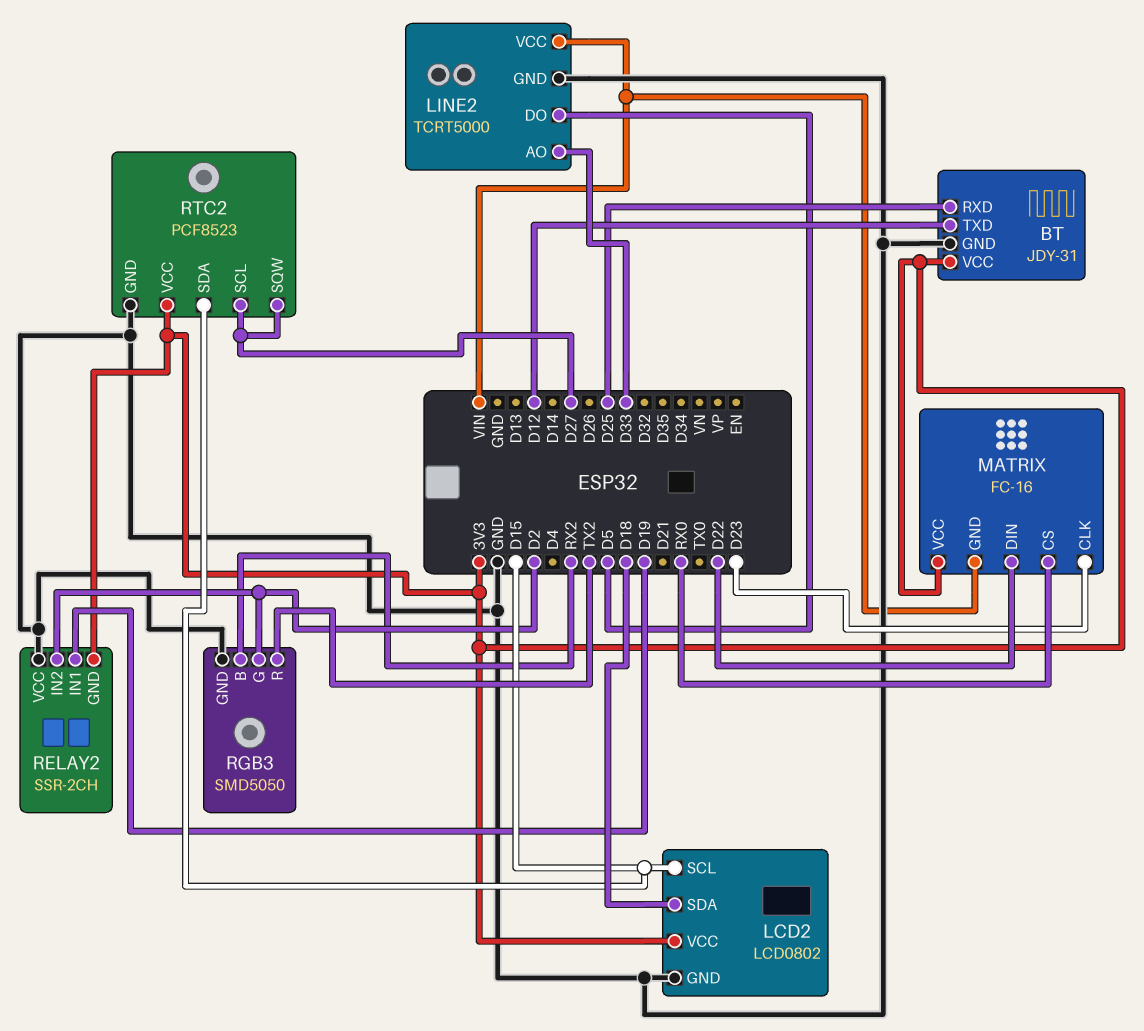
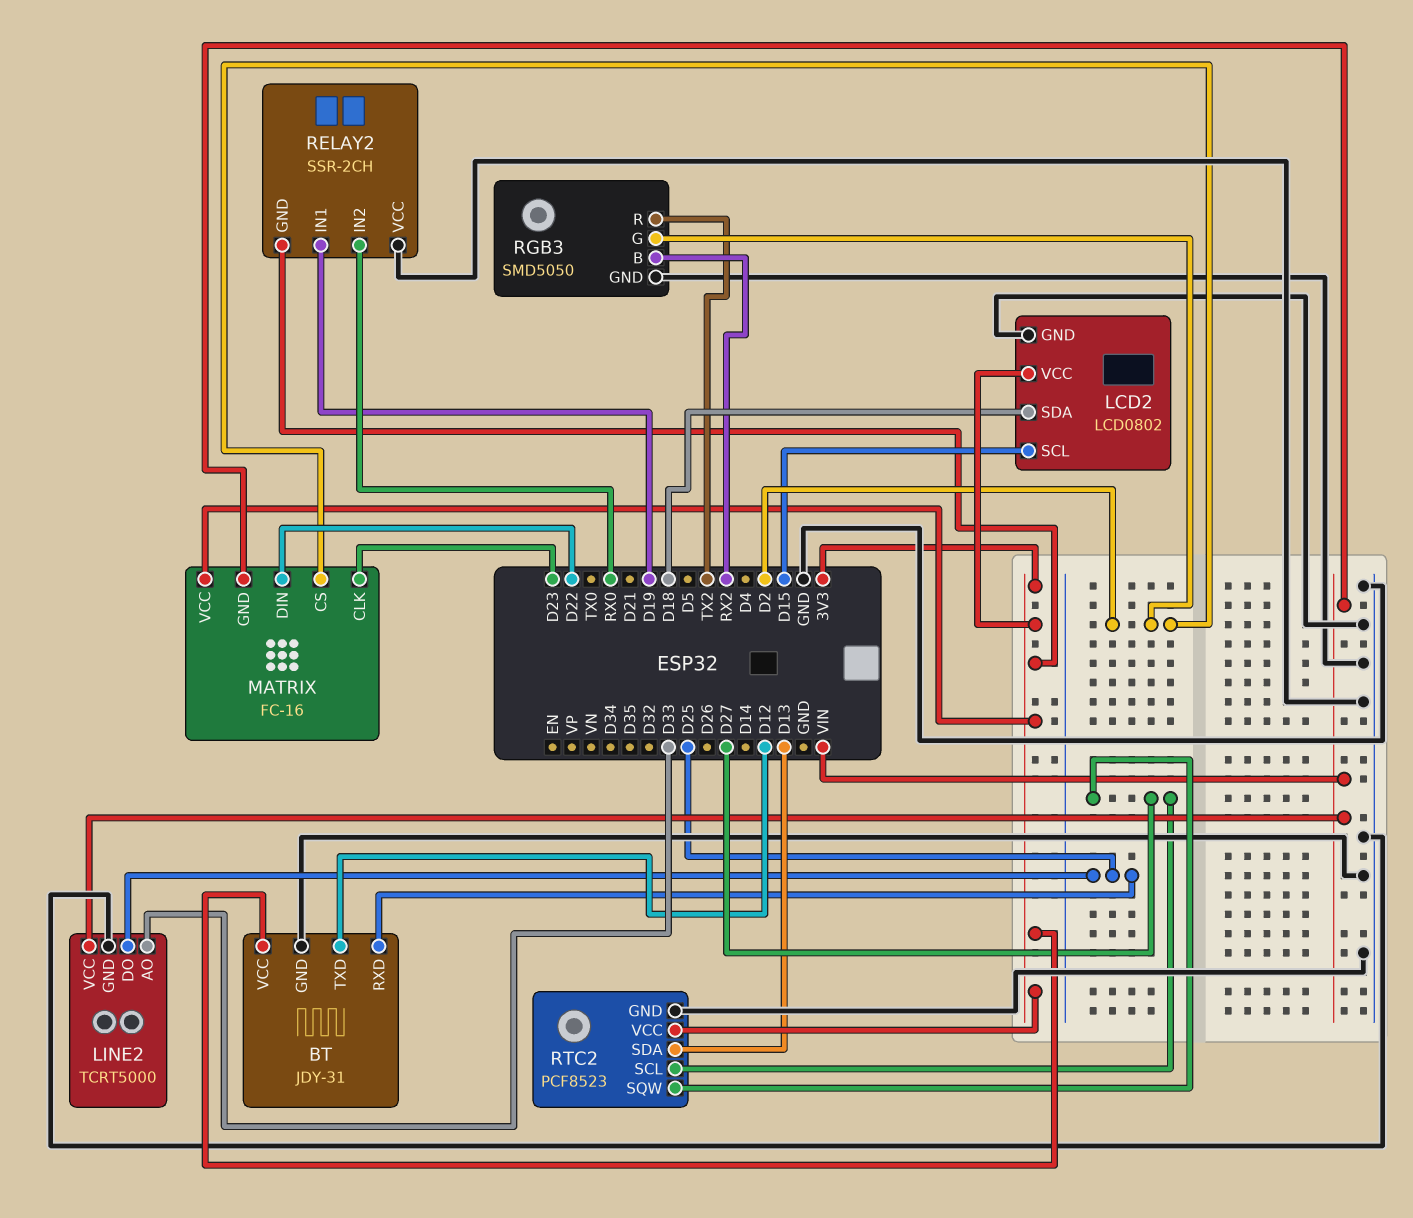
LINE2 pin DO: D5 -> D25
MATRIX pin CS: RX0 -> D2
RELAY2 pin IN2: D2 -> RX0
RTC2 pin SDA: D15 -> D13

